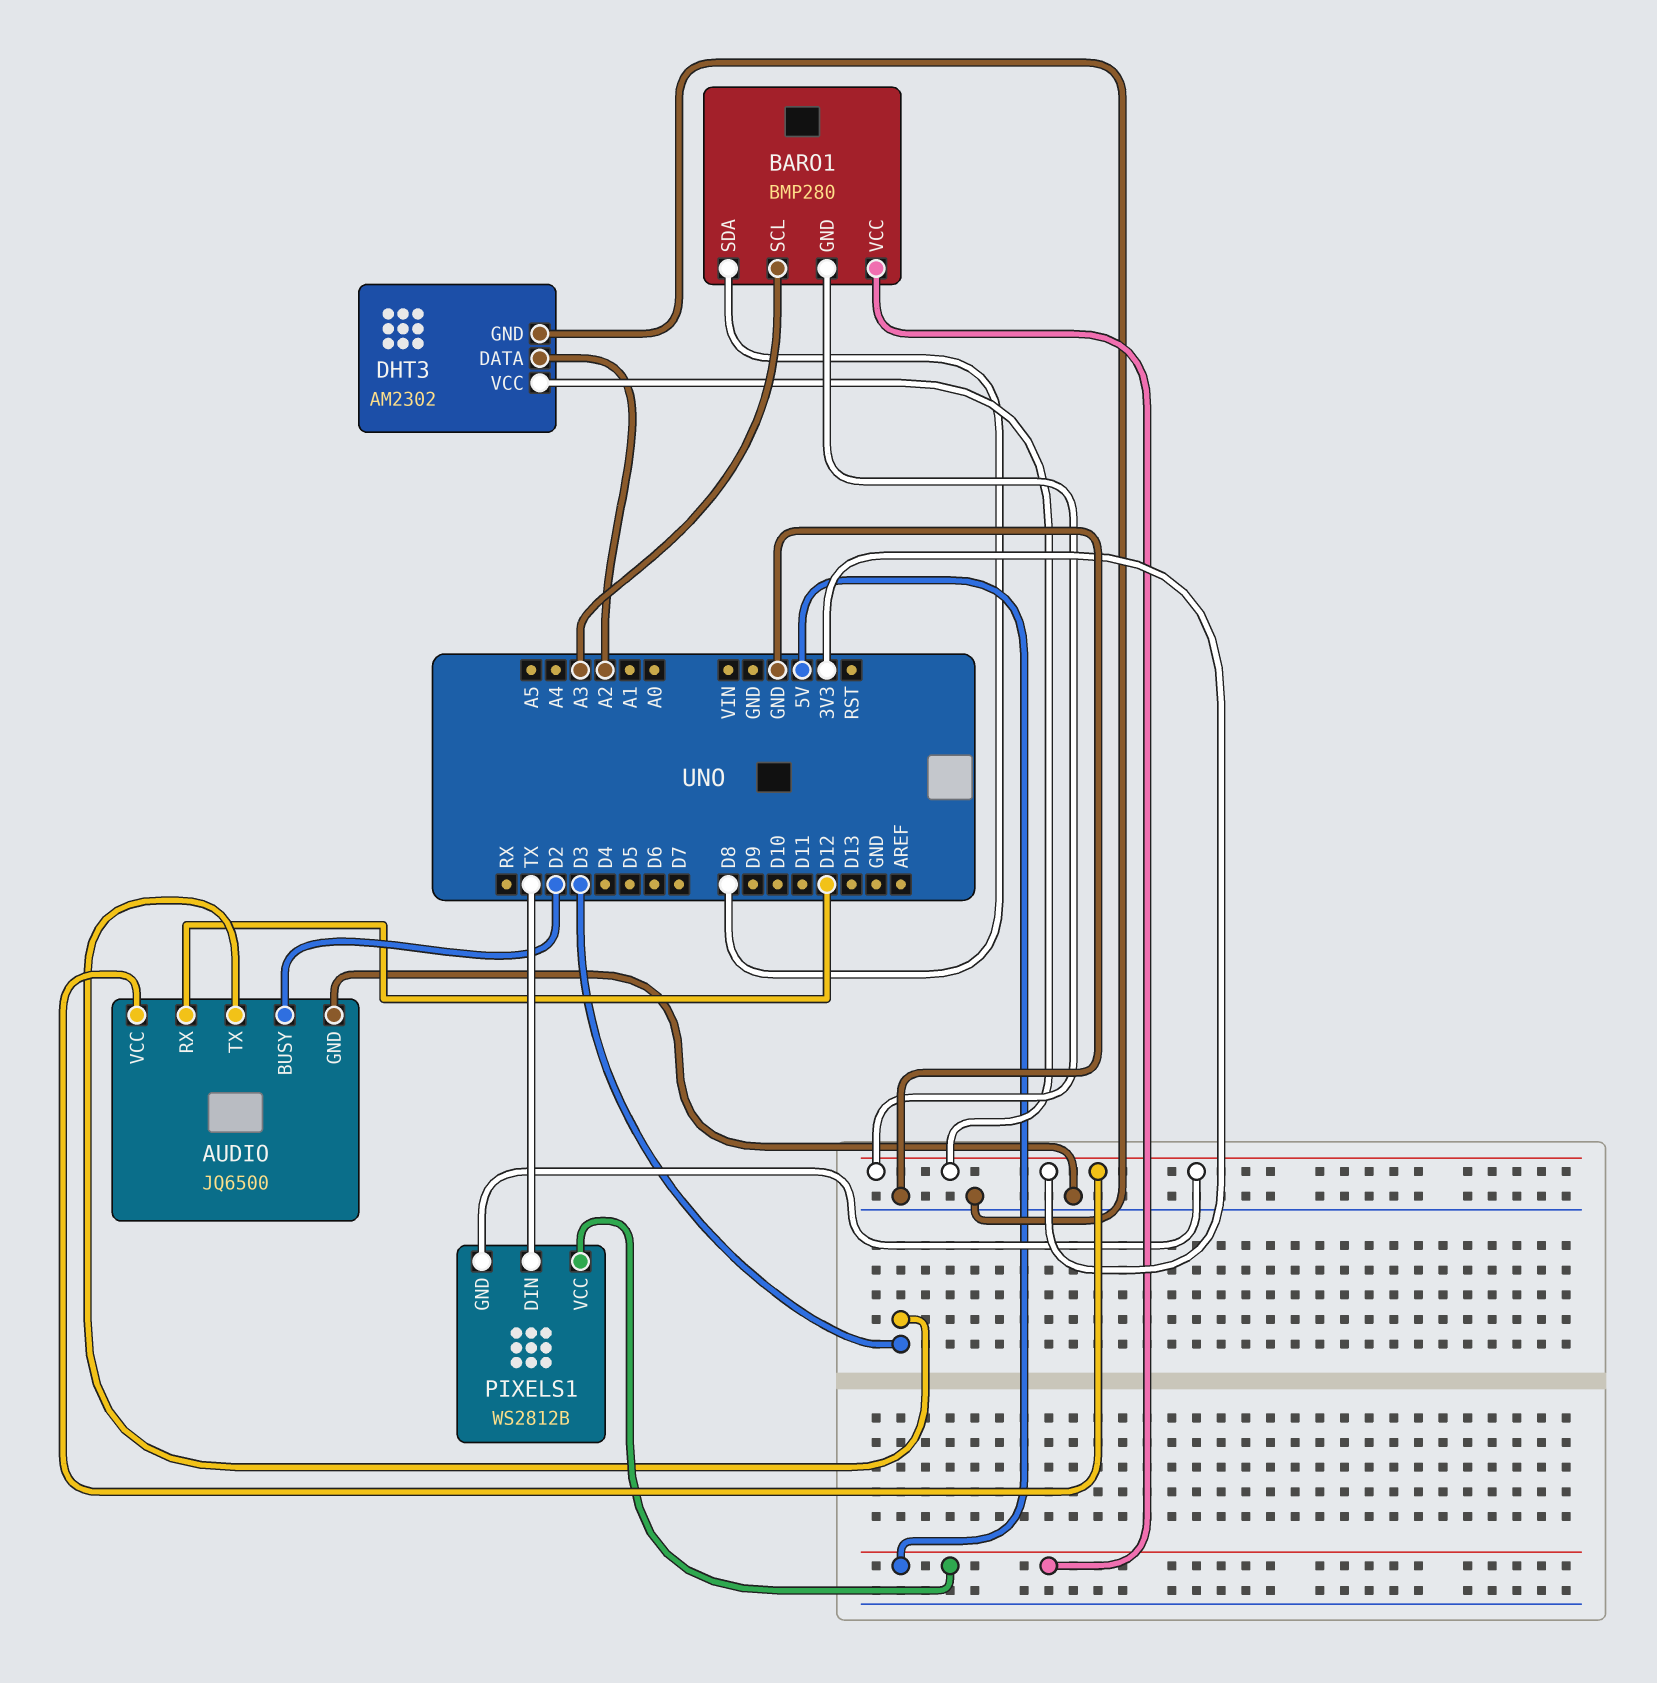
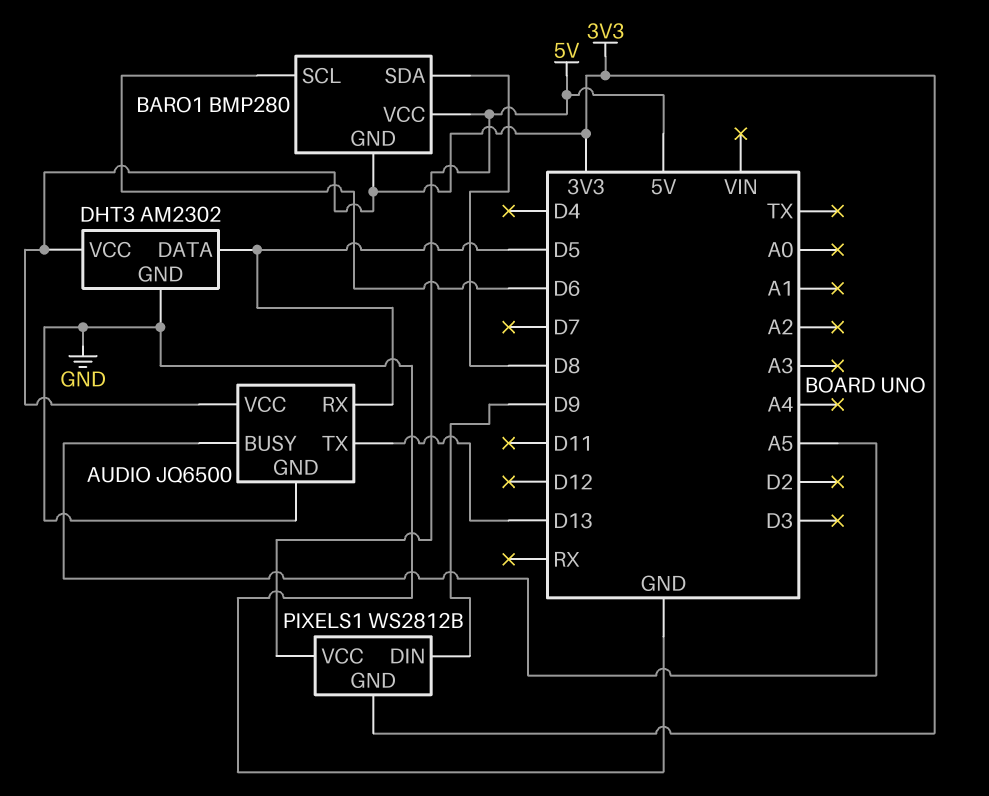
AUDIO pin BUSY: D2 -> A5
AUDIO pin RX: D12 -> D5
AUDIO pin TX: D3 -> D13
BARO1 pin SCL: A3 -> D6
DHT3 pin DATA: A2 -> D5
PIXELS1 pin DIN: TX -> D9

